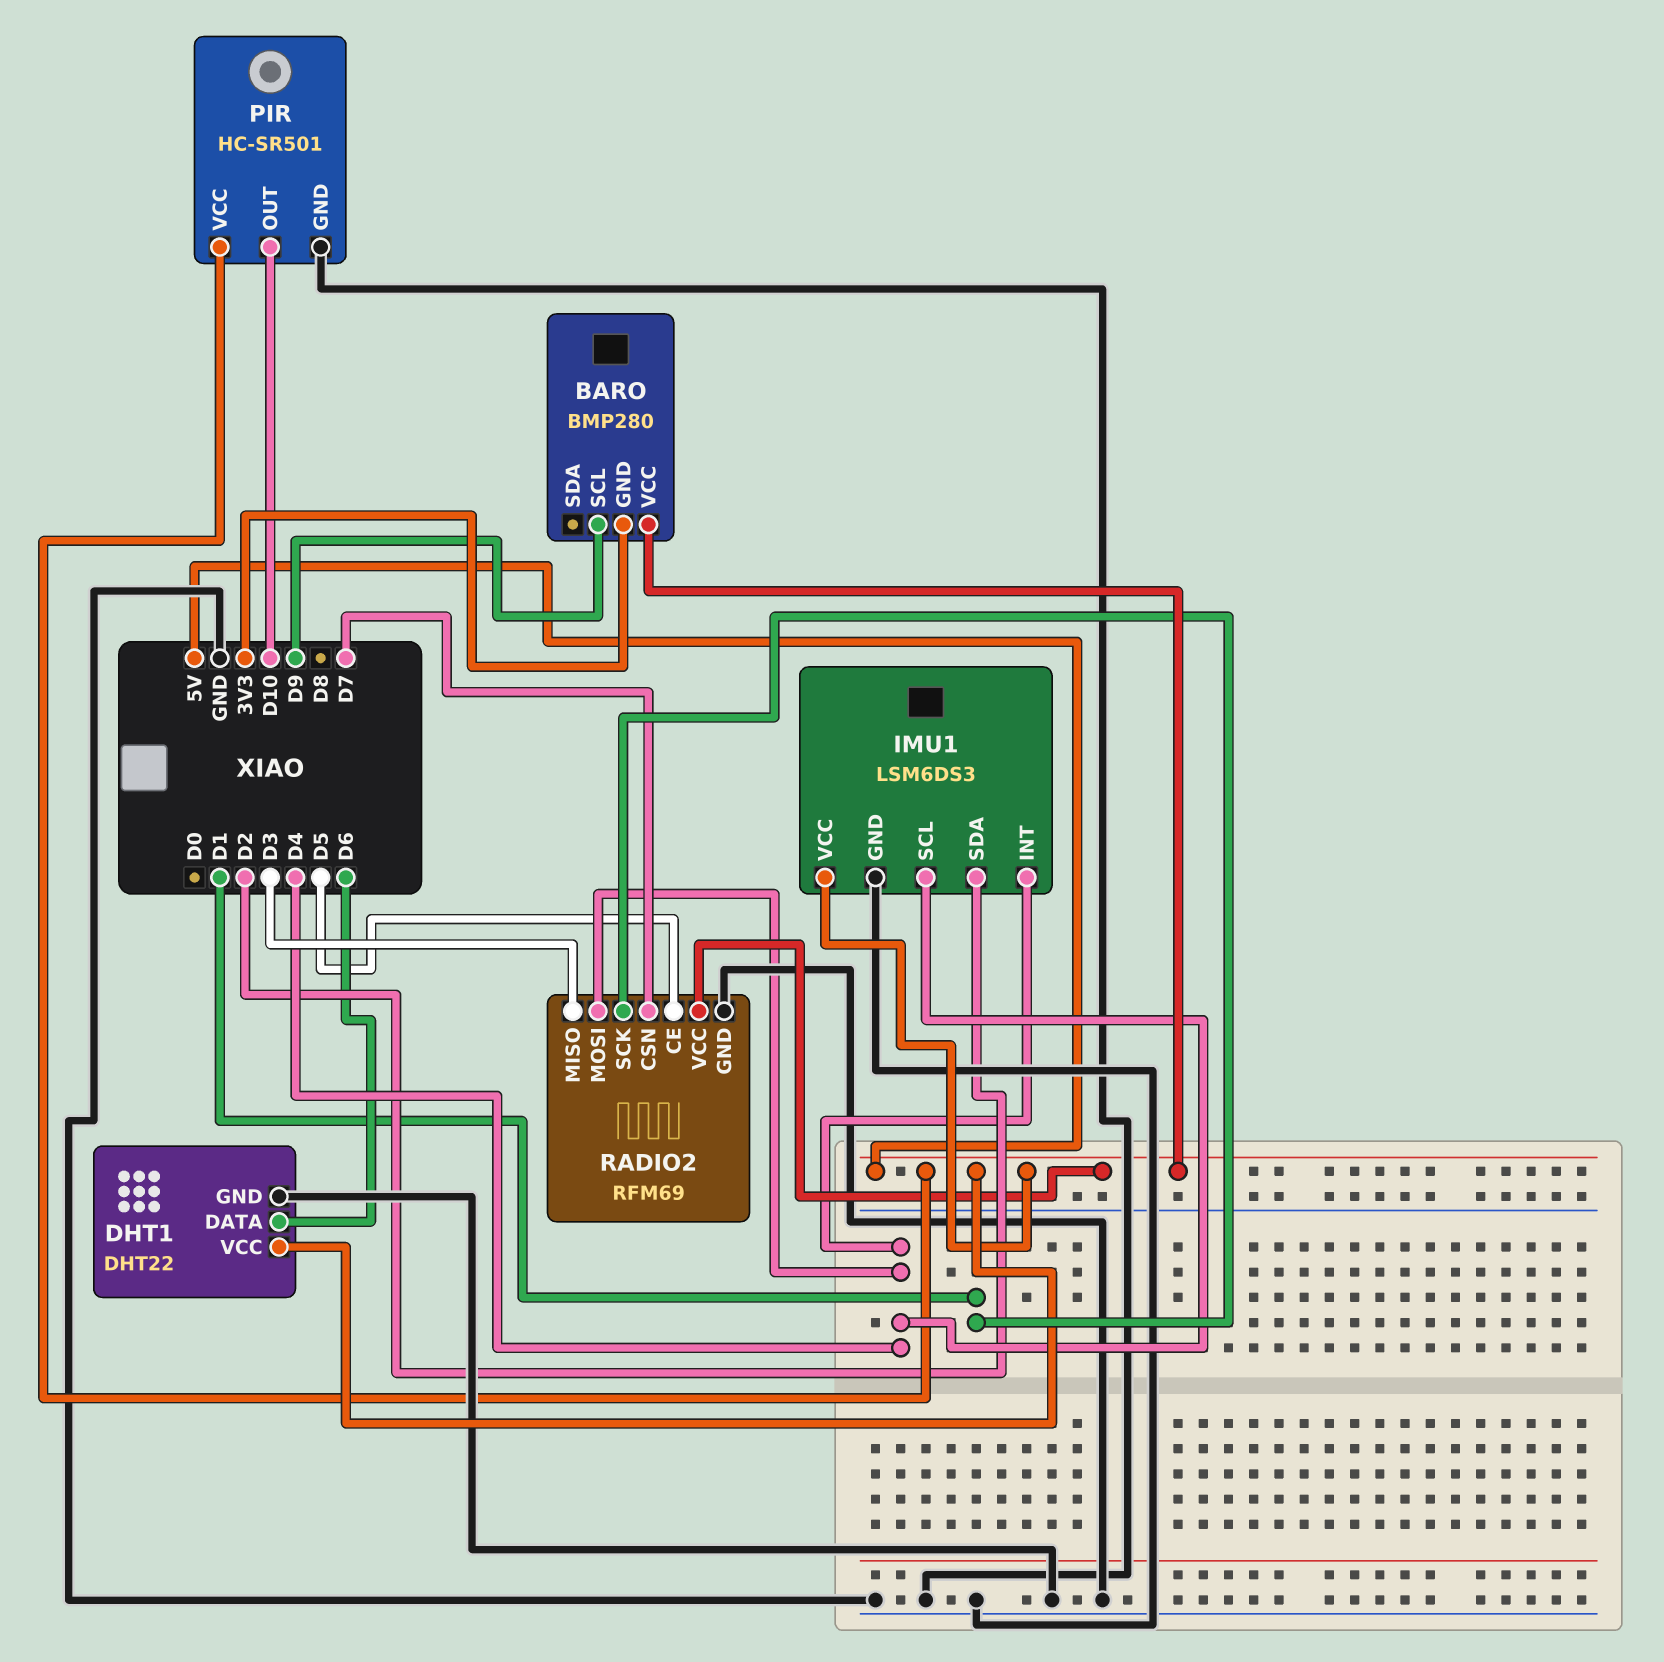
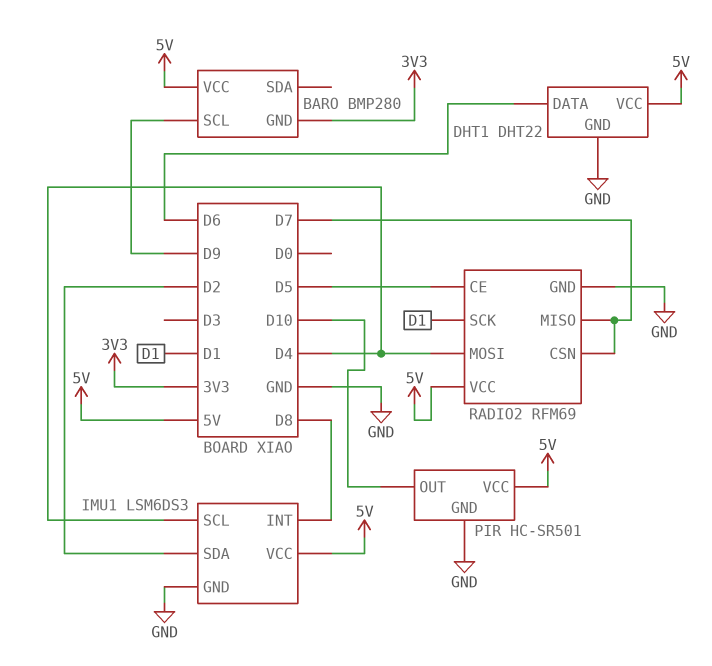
IMU1 pin INT: D4 -> D8
RADIO2 pin MISO: D3 -> D7

